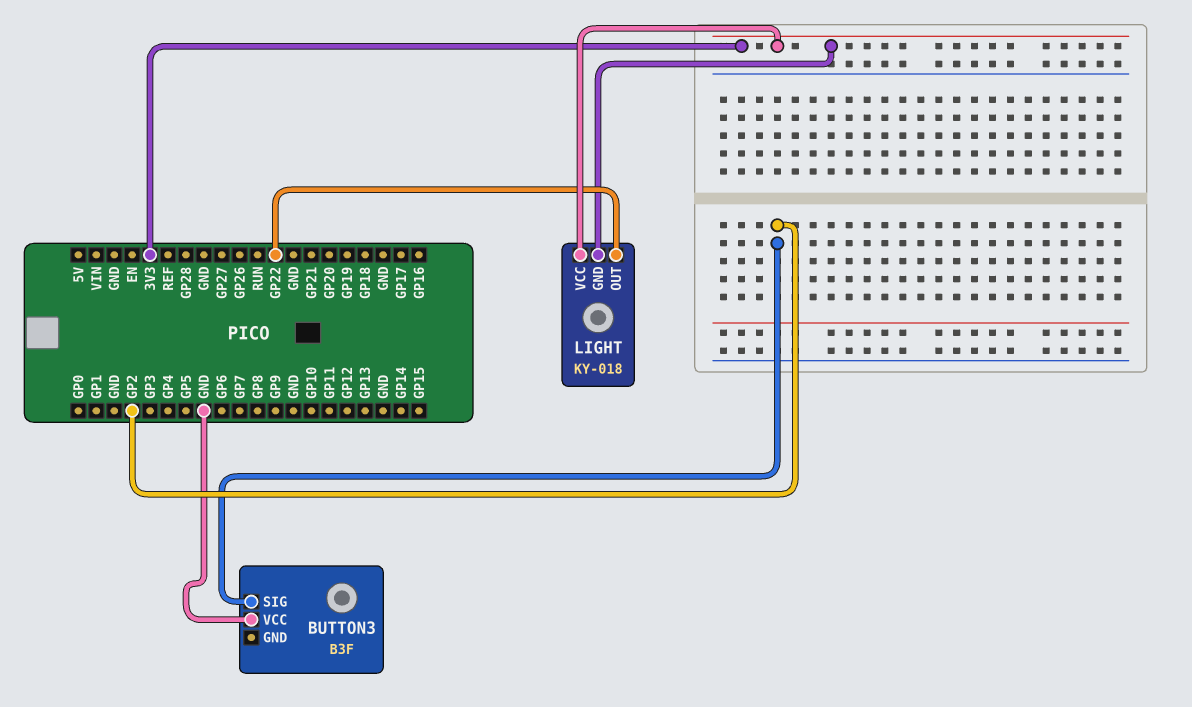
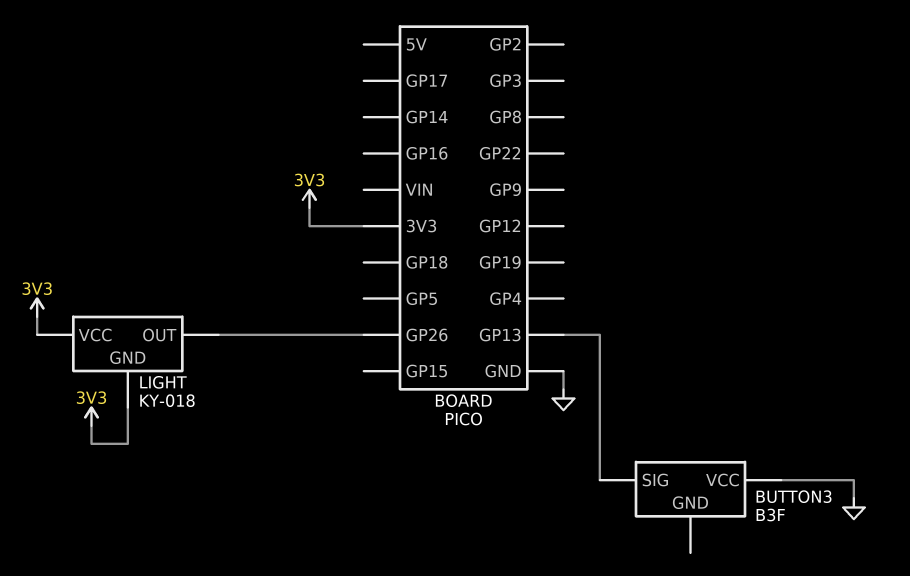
BUTTON3 pin SIG: GP2 -> GP13
LIGHT pin OUT: GP22 -> GP26

